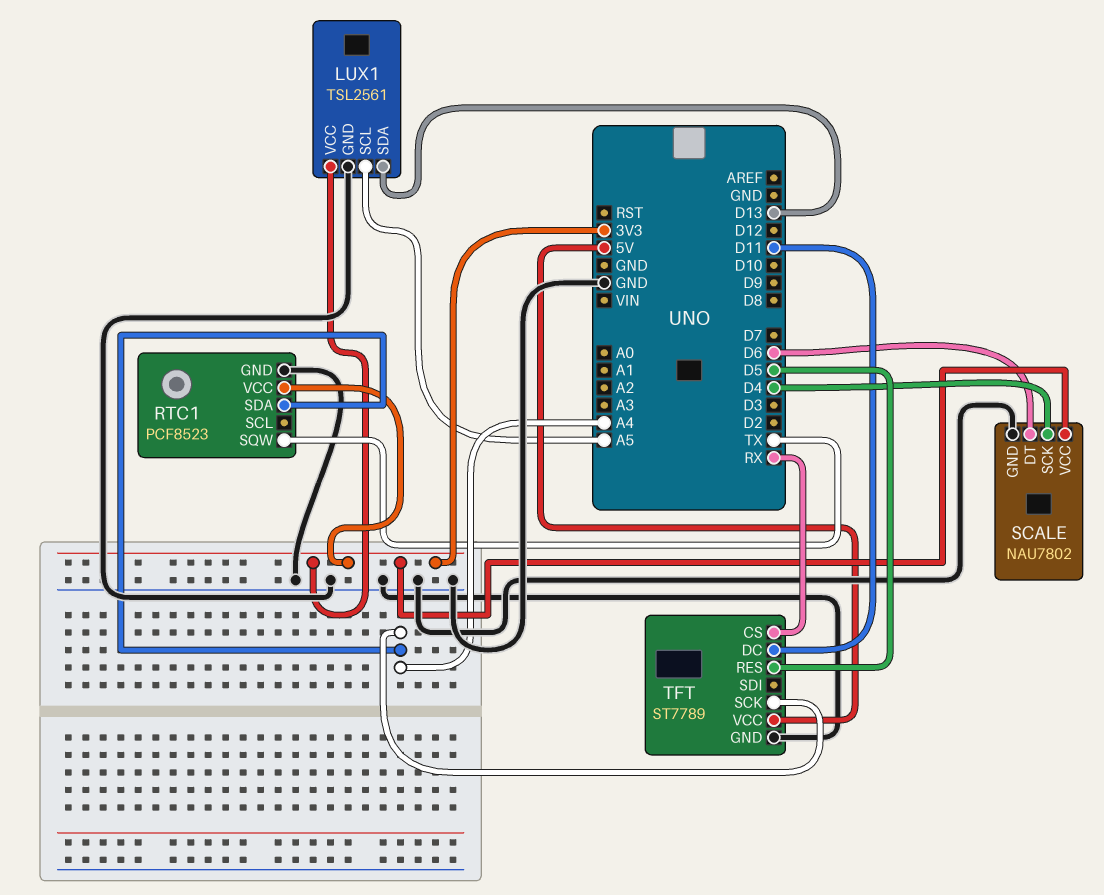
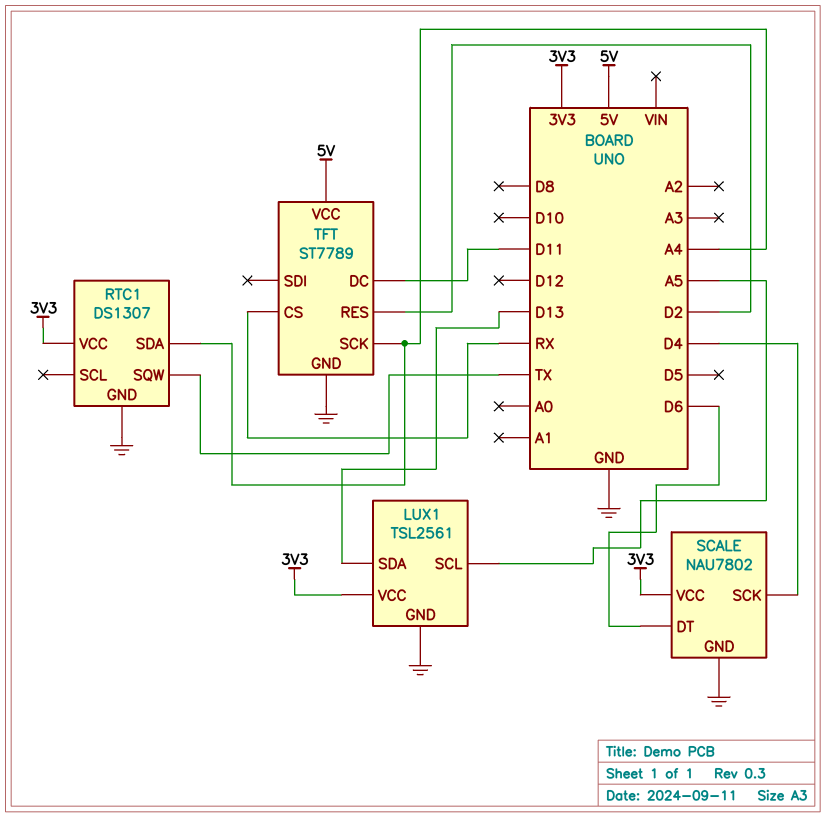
RTC1: PCF8523 -> DS1307
TFT pin RES: D5 -> D2

